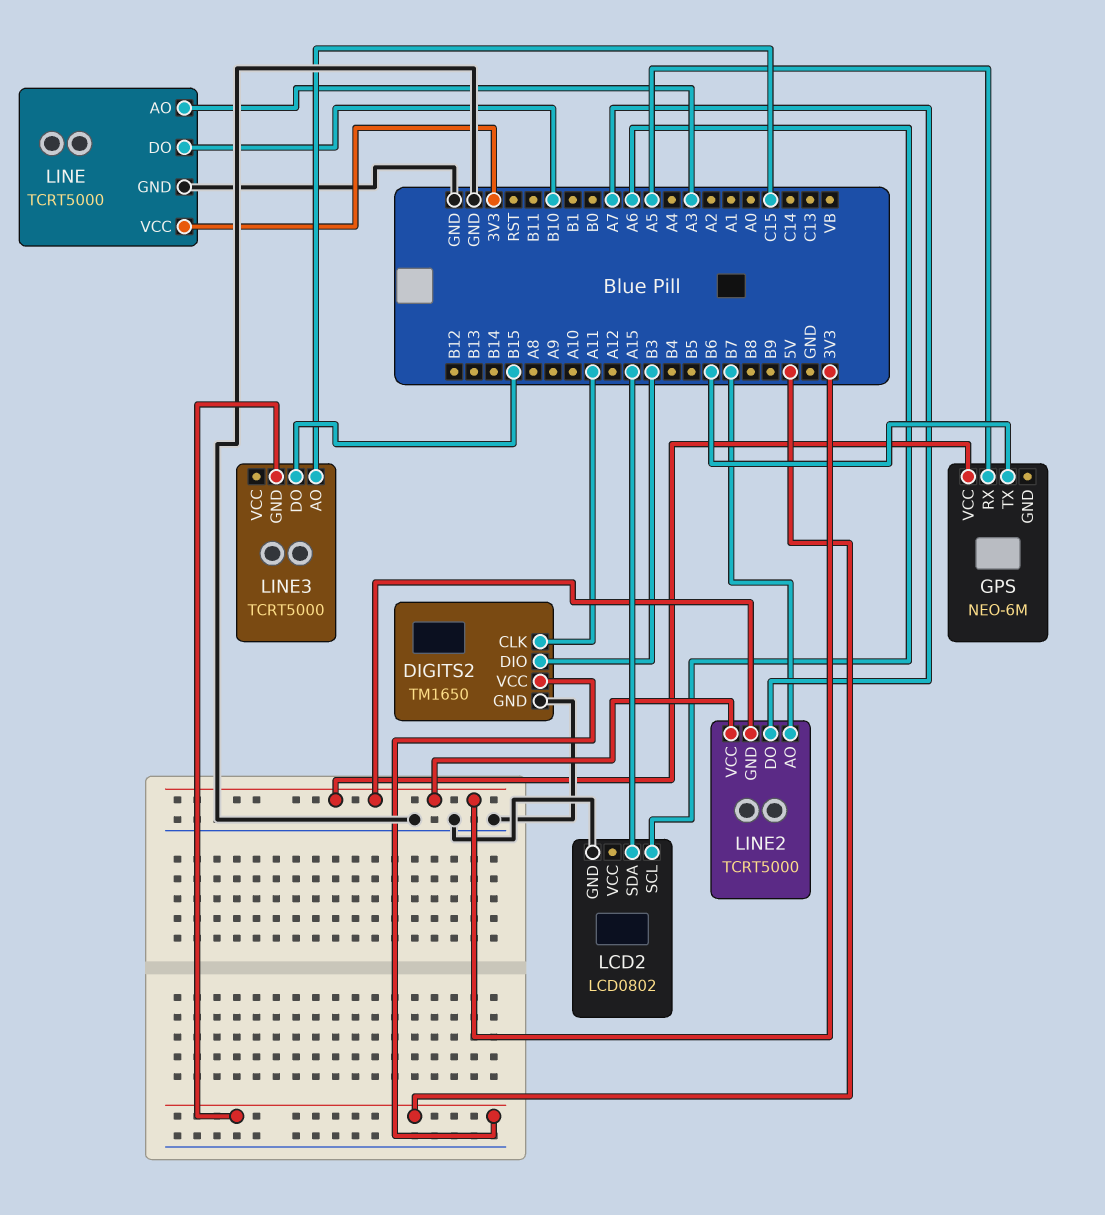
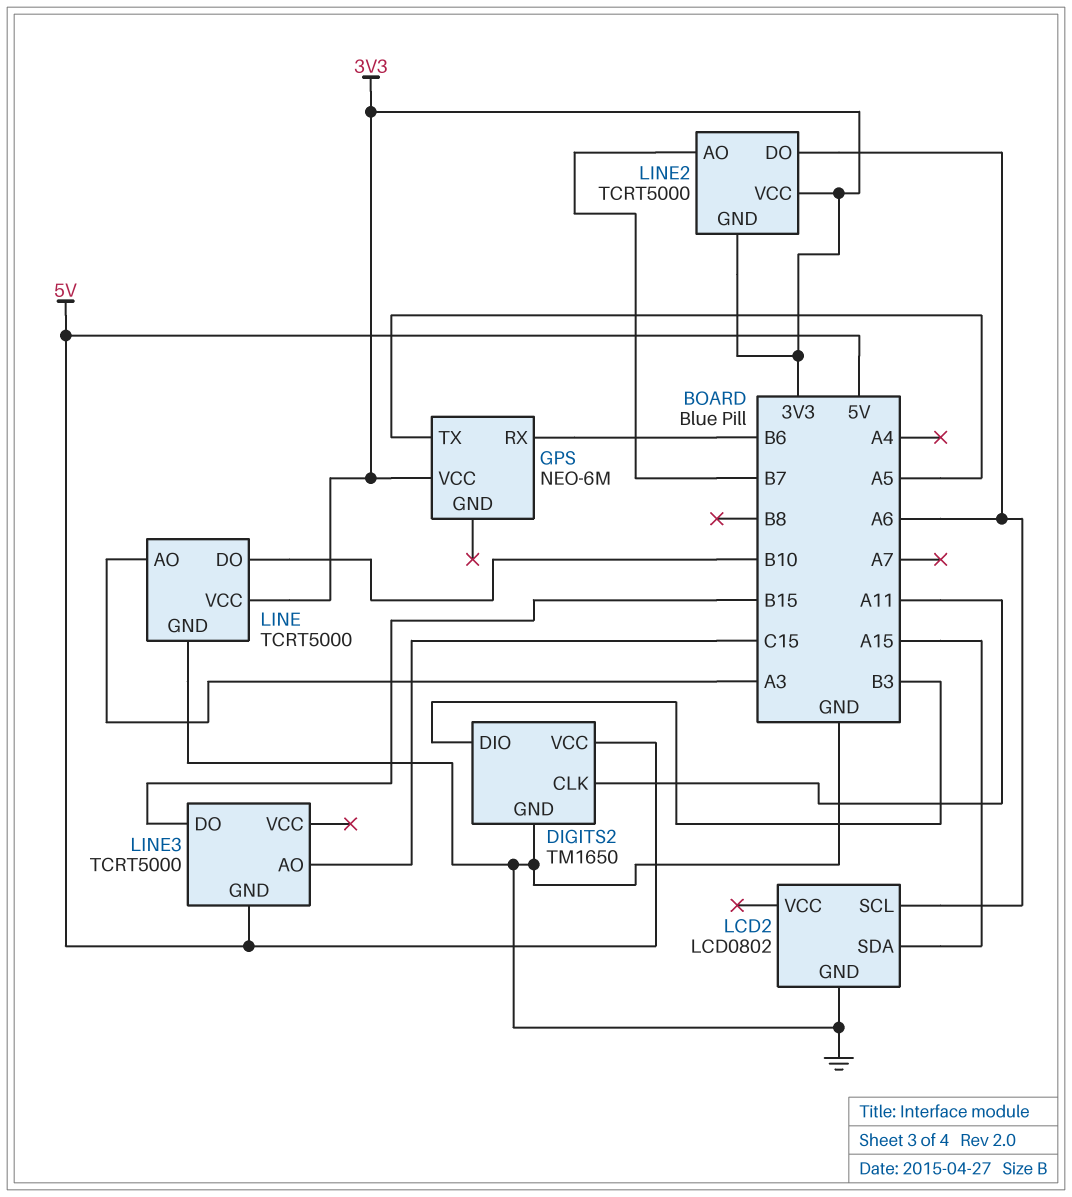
GPS pin RX: A5 -> B6
GPS pin TX: B6 -> A5
LINE2 pin DO: A7 -> A6

